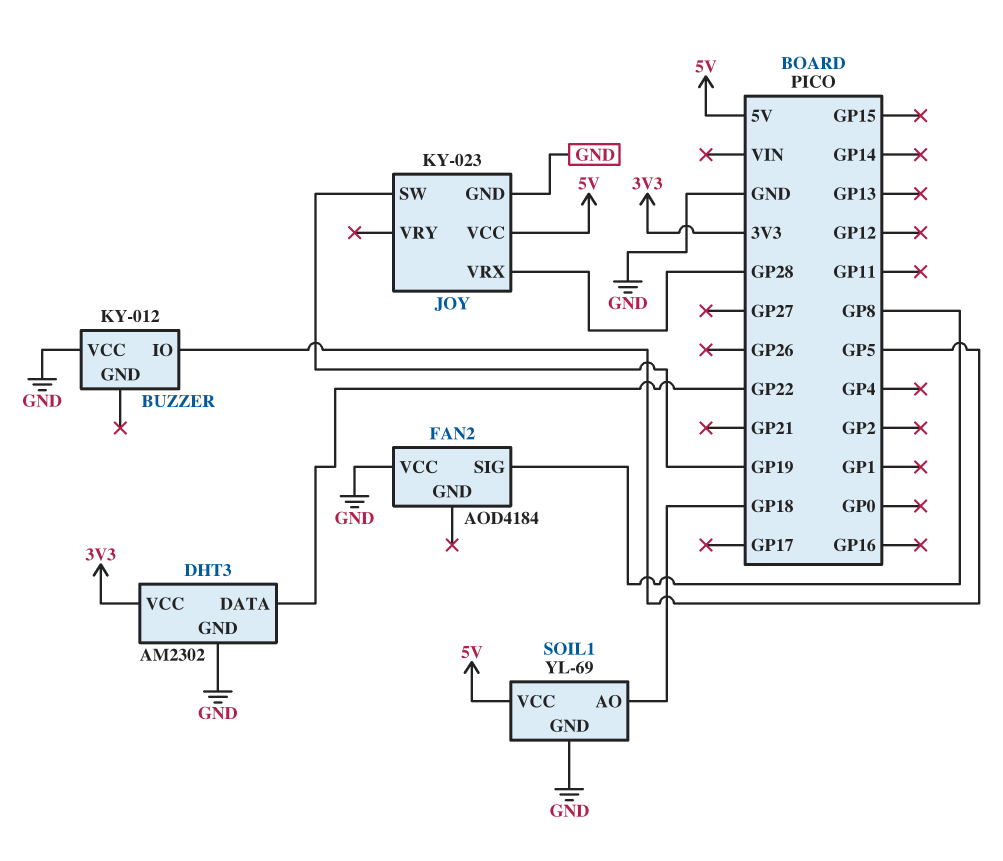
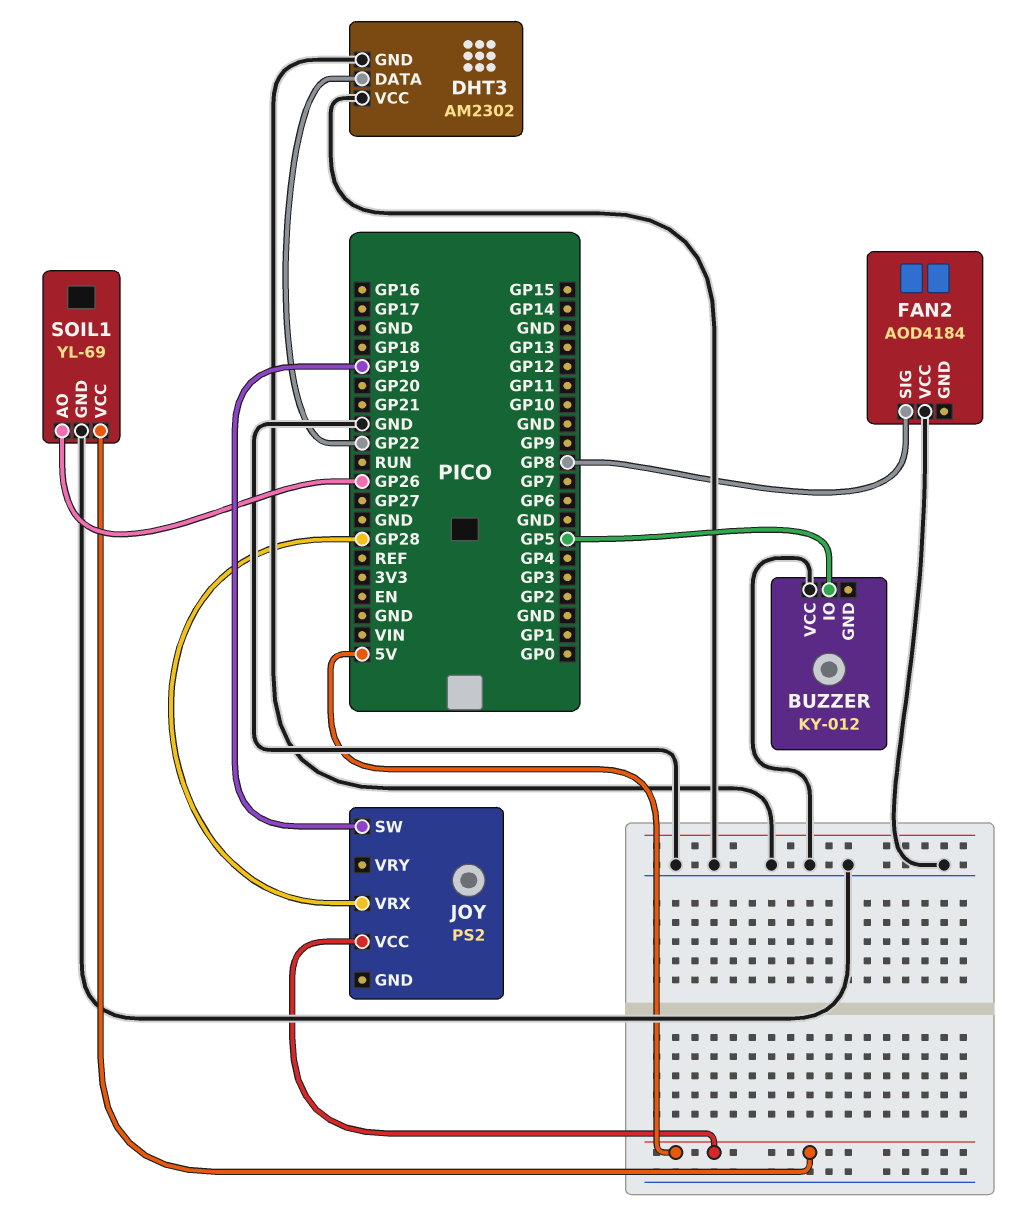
DHT3 pin VCC: 3V3 -> GND
JOY: KY-023 -> PS2
JOY pin GND: GND -> none
SOIL1 pin AO: GP18 -> GP26

